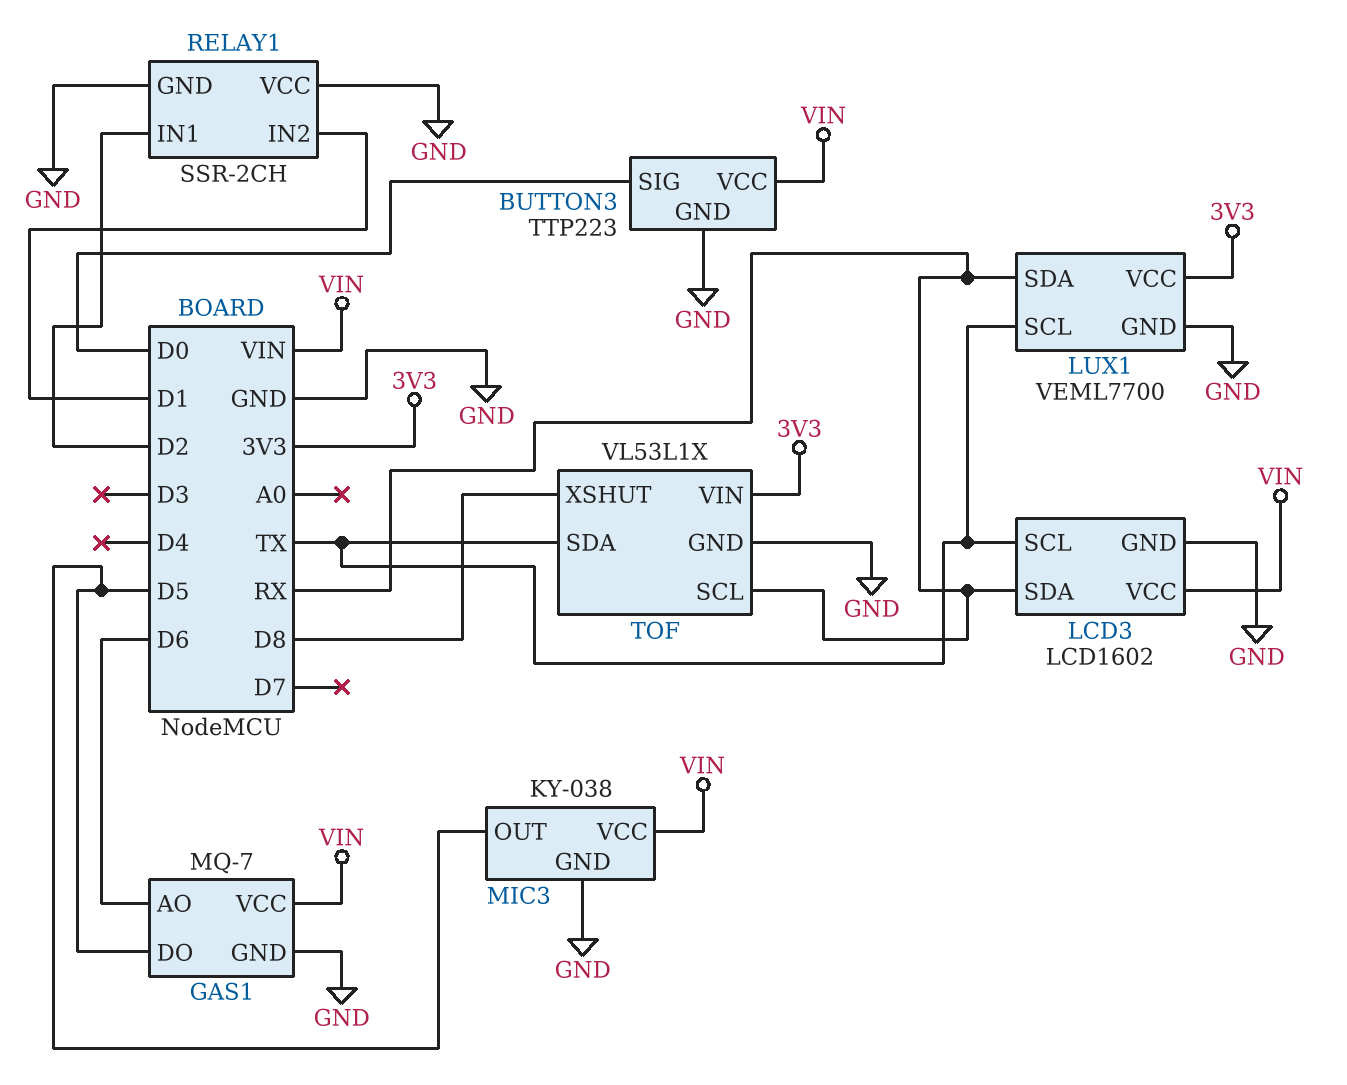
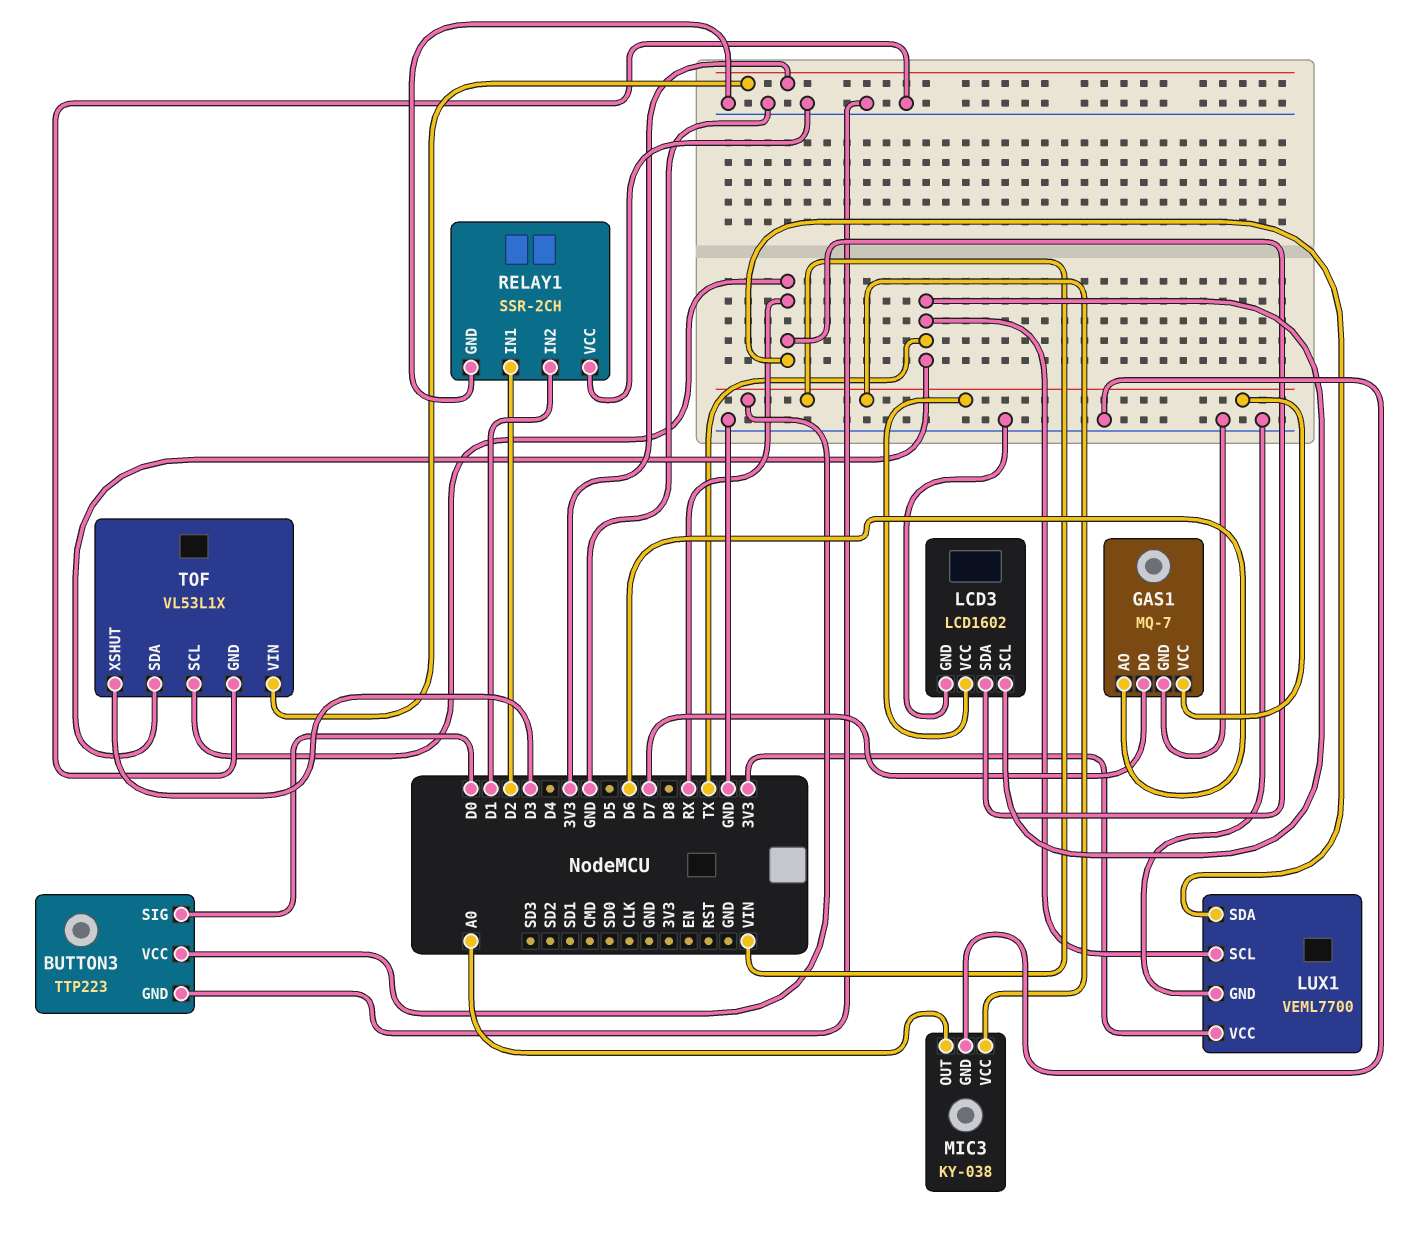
GAS1 pin DO: D5 -> D7
MIC3 pin OUT: D5 -> A0
TOF pin XSHUT: D8 -> D3

